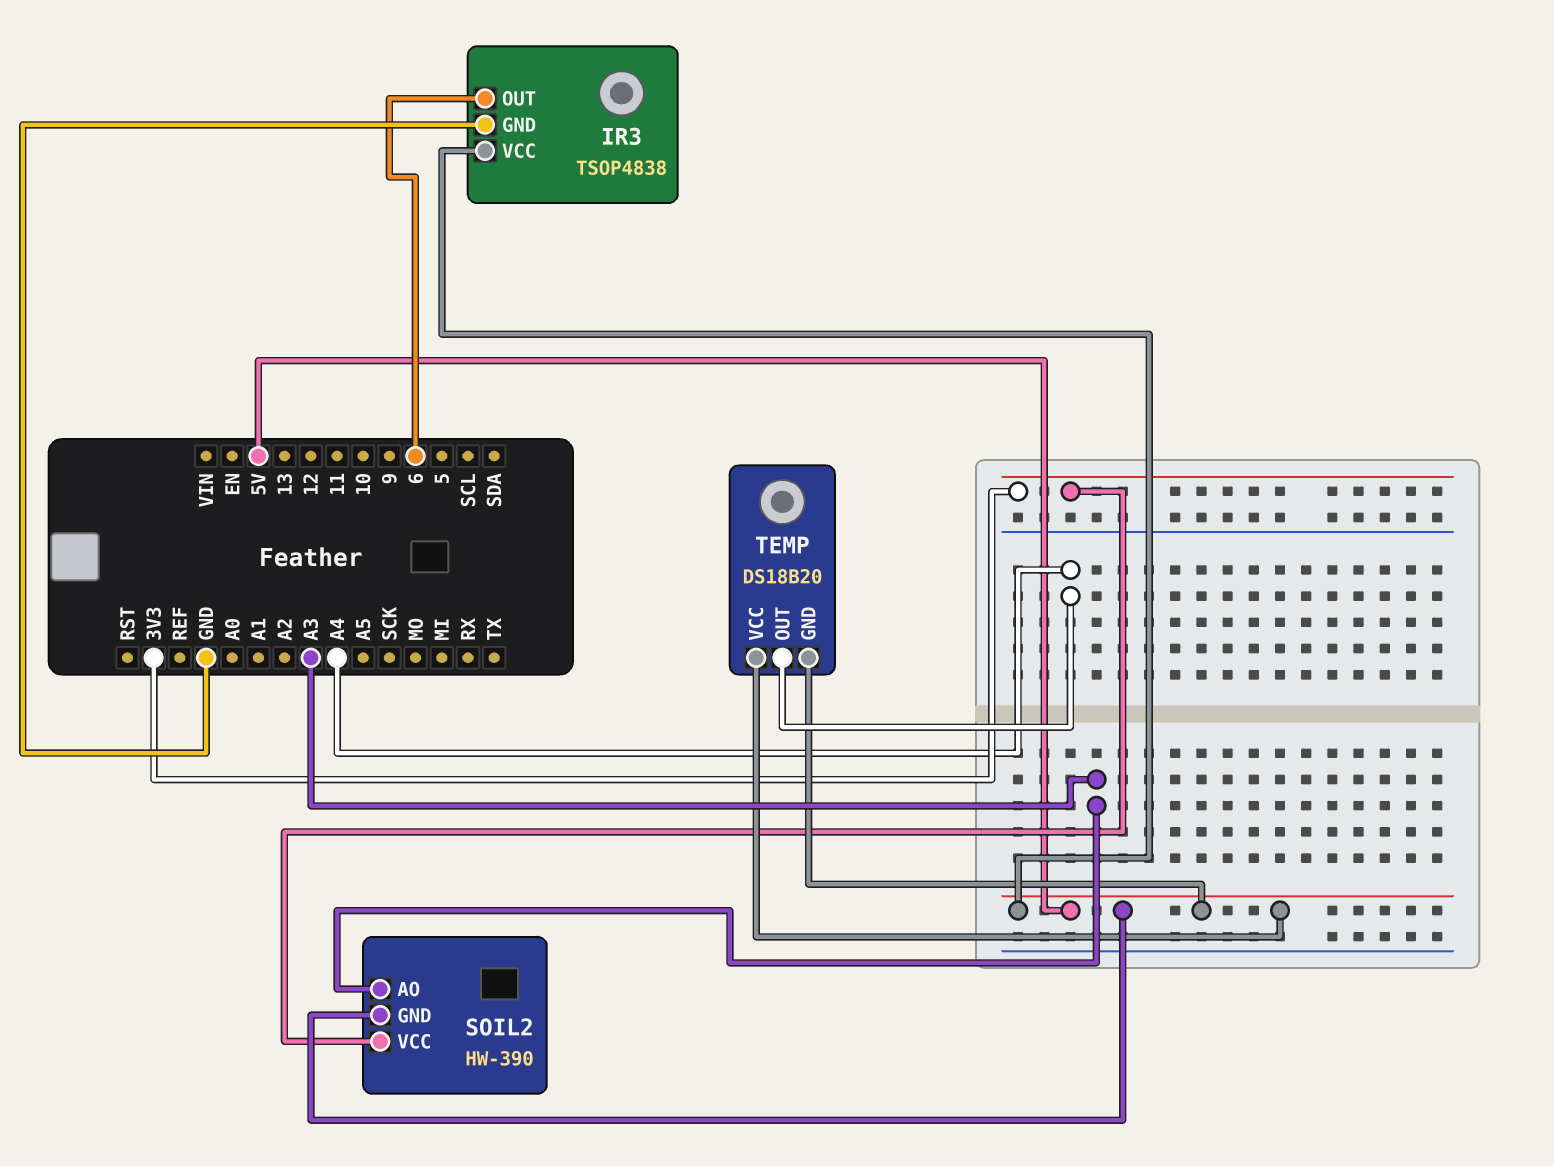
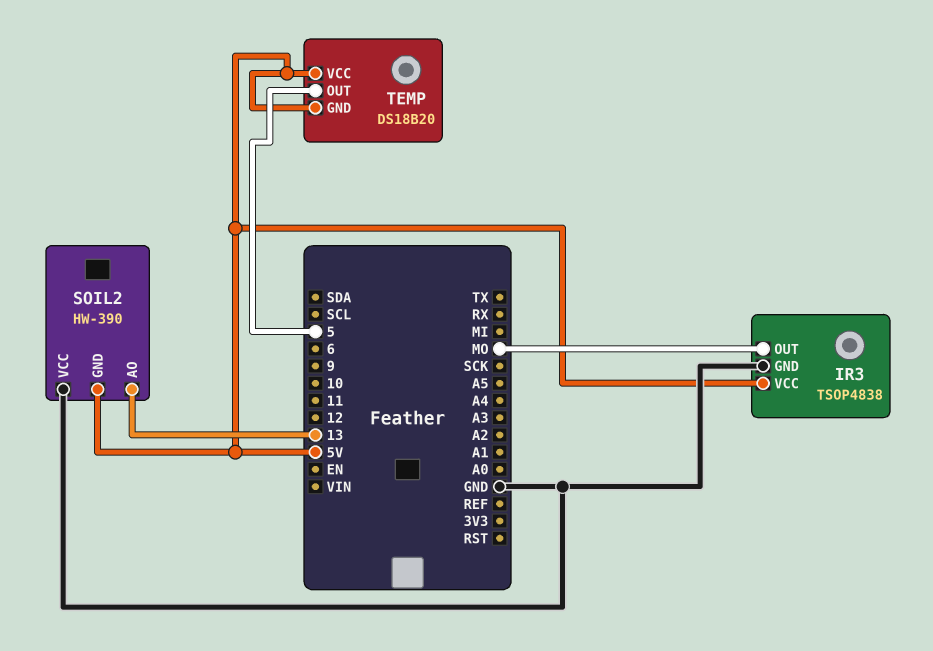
IR3 pin OUT: 6 -> MO
SOIL2 pin AO: A3 -> 13
SOIL2 pin VCC: 3V3 -> GND
TEMP pin OUT: A4 -> 5

